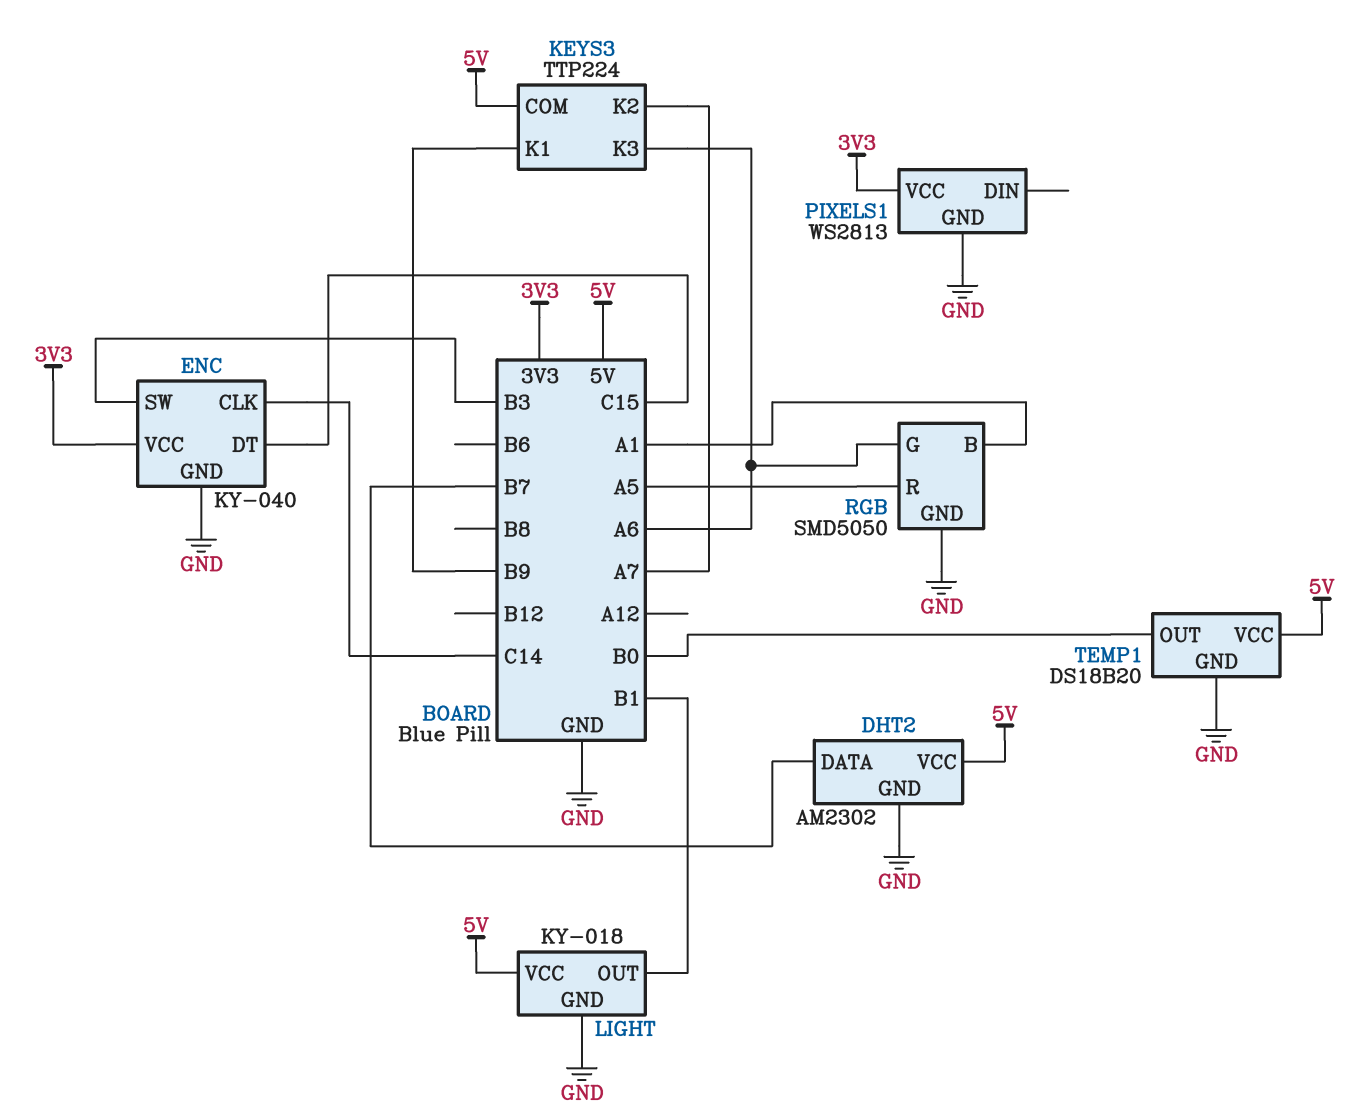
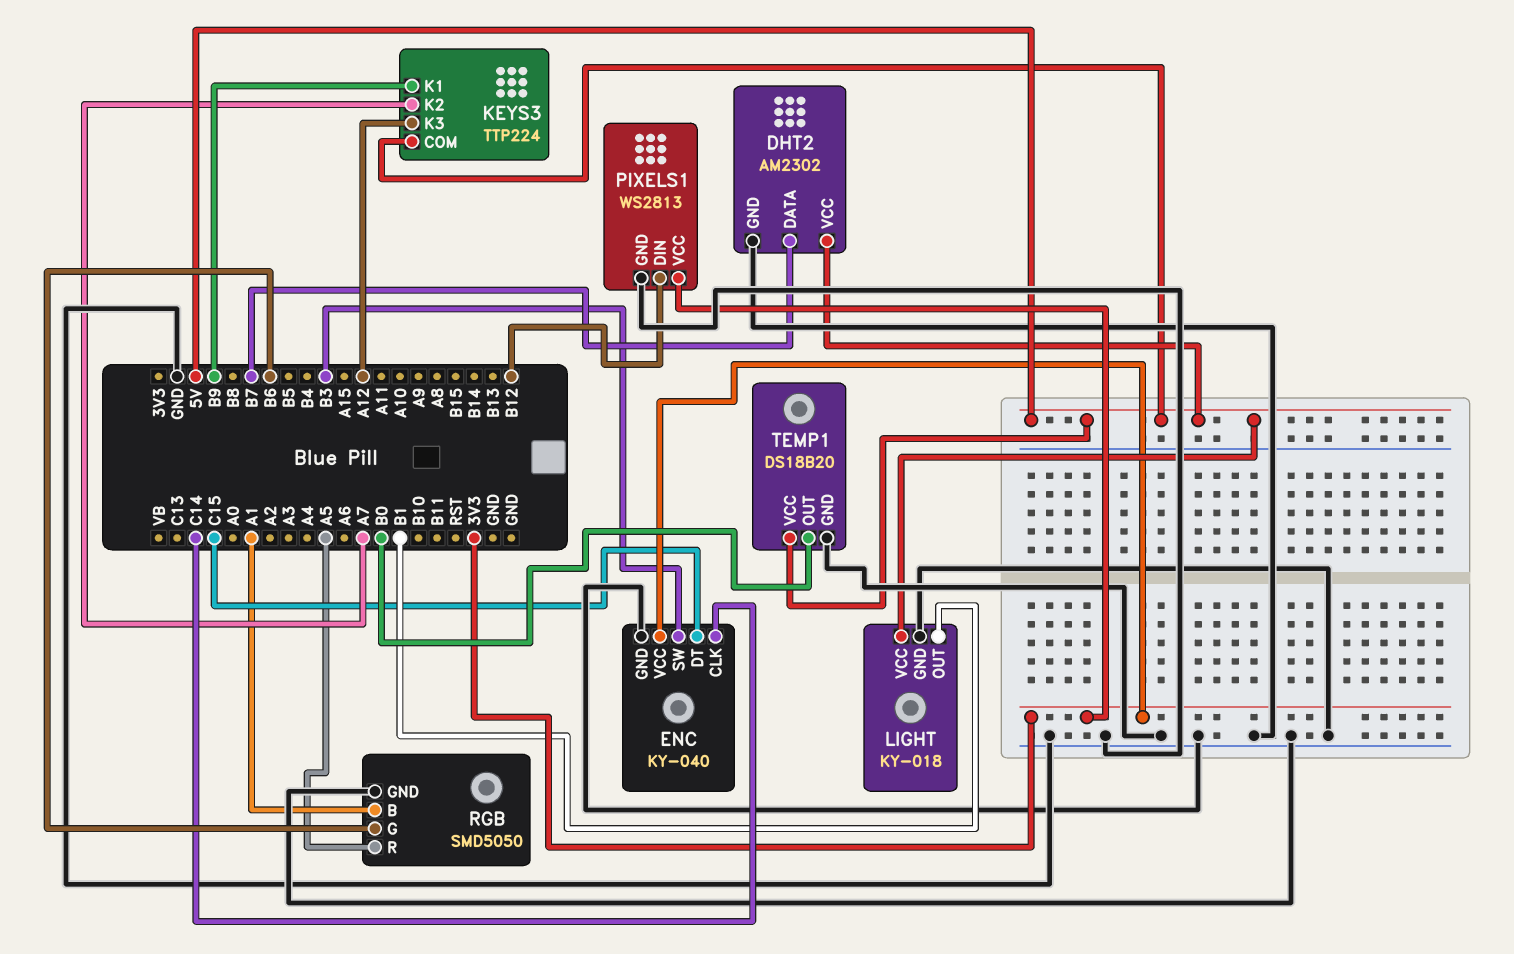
KEYS3 pin K3: A6 -> A12
PIXELS1 pin DIN: none -> B12
RGB pin G: A6 -> B6

